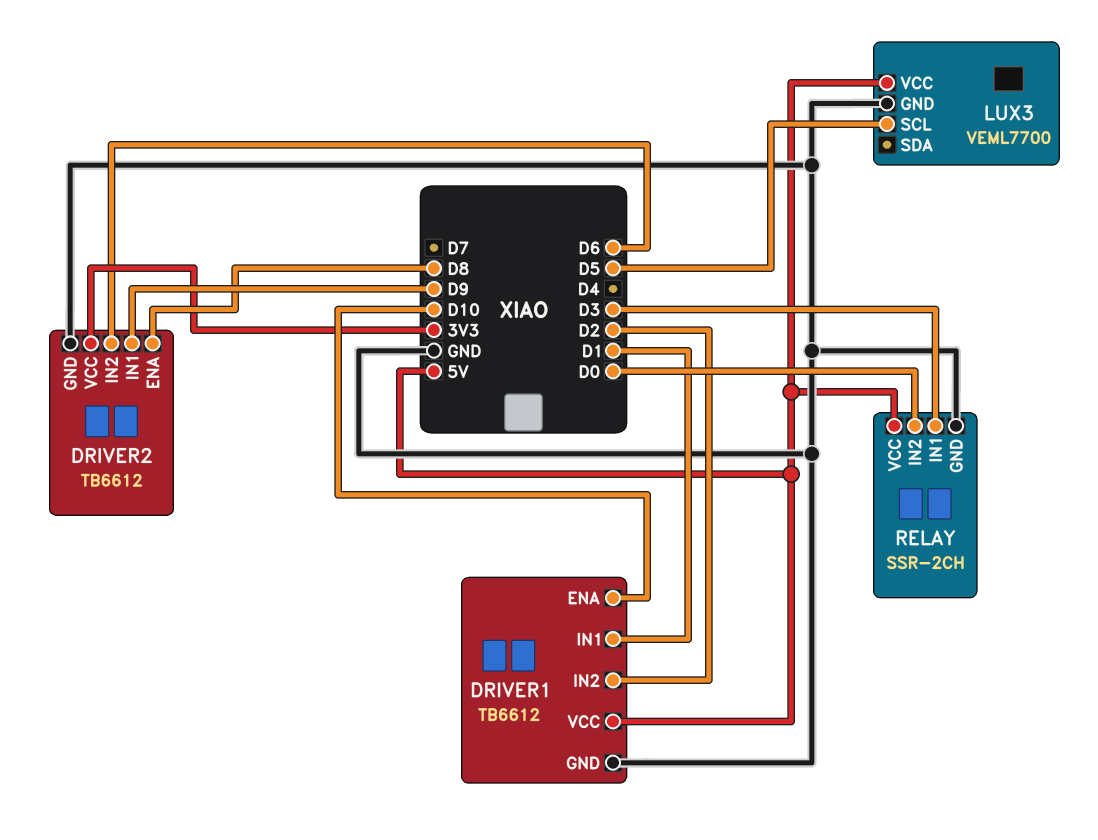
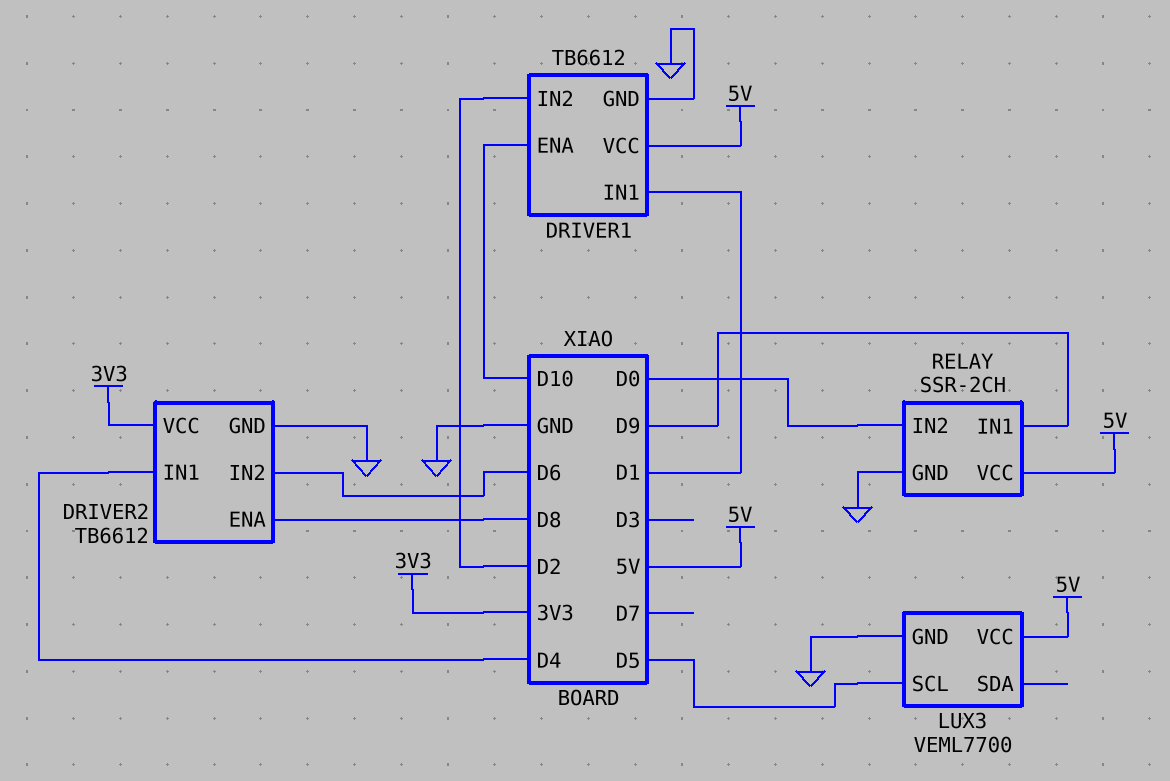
DRIVER2 pin IN1: D9 -> D4
RELAY pin IN1: D3 -> D9

